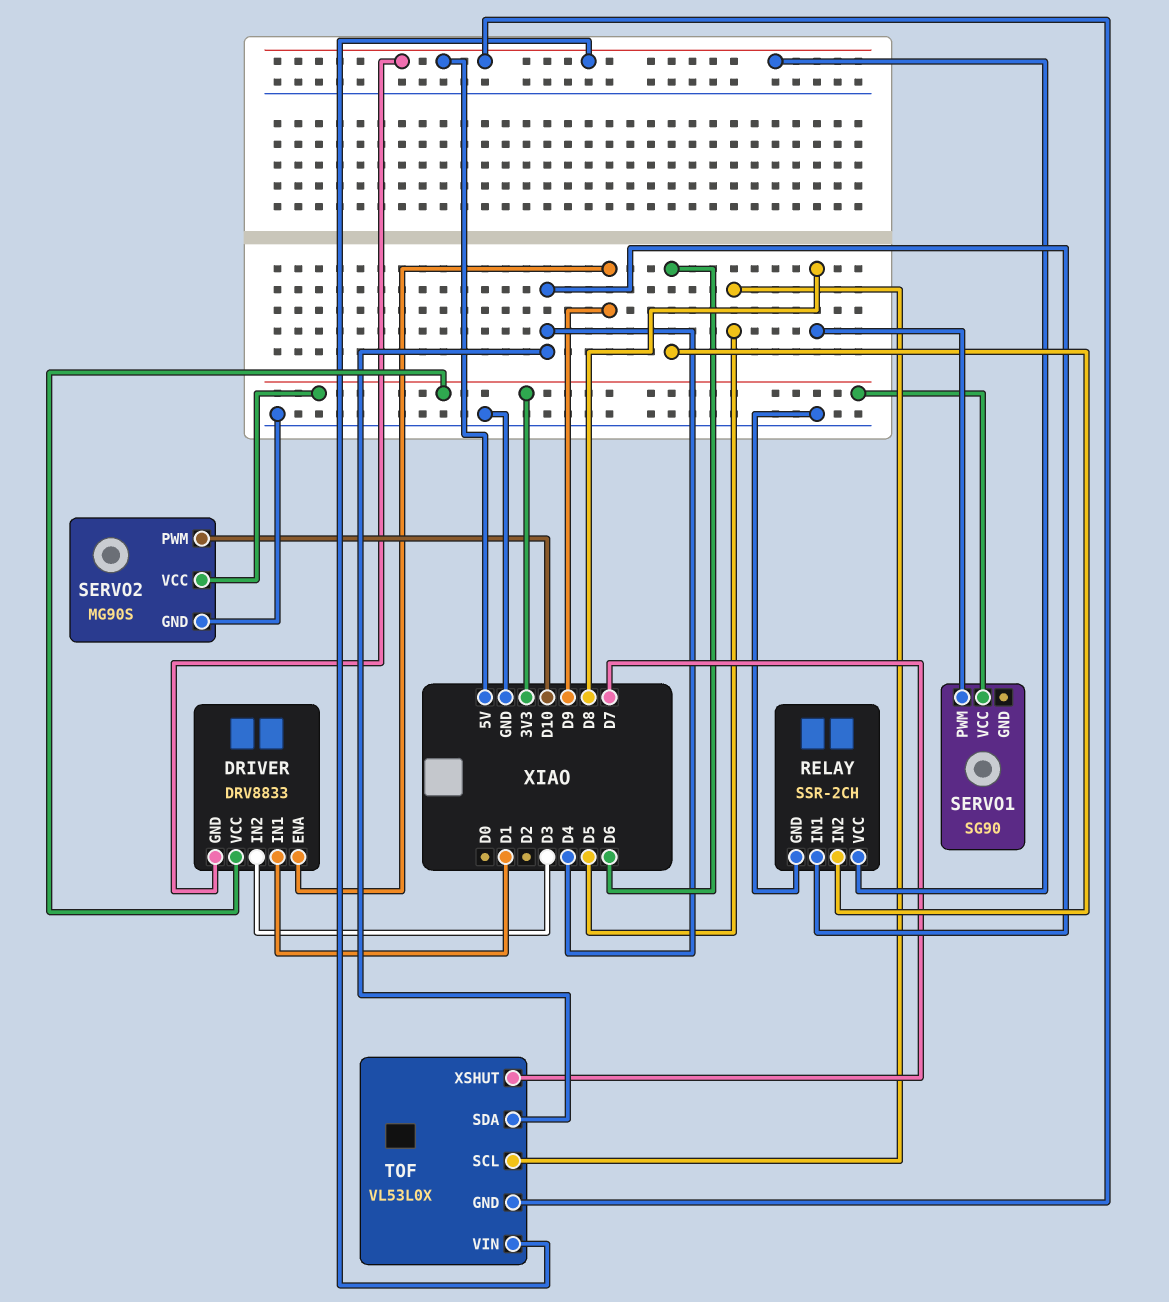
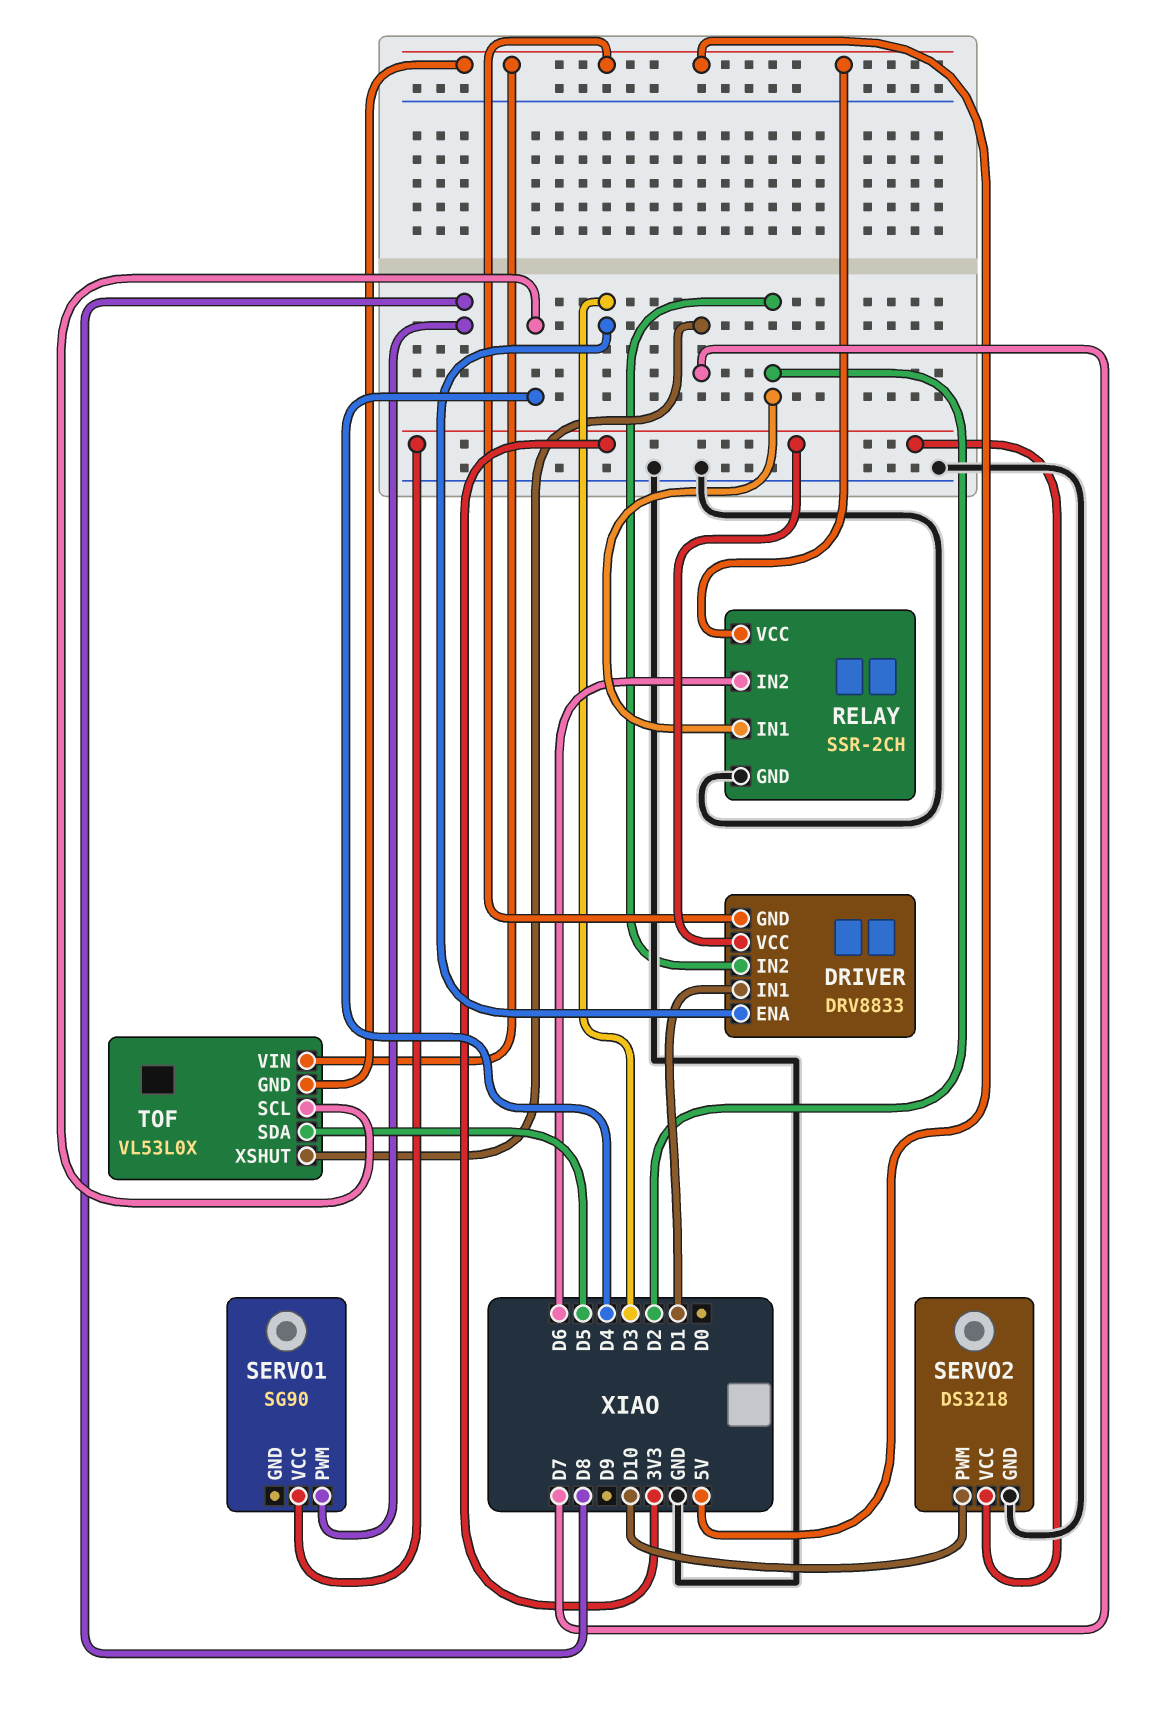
DRIVER pin ENA: D9 -> D3
DRIVER pin IN2: D3 -> D2
RELAY pin IN1: D4 -> D2
SERVO2: MG90S -> DS3218
TOF pin SCL: D5 -> D4
TOF pin SDA: D4 -> D5

